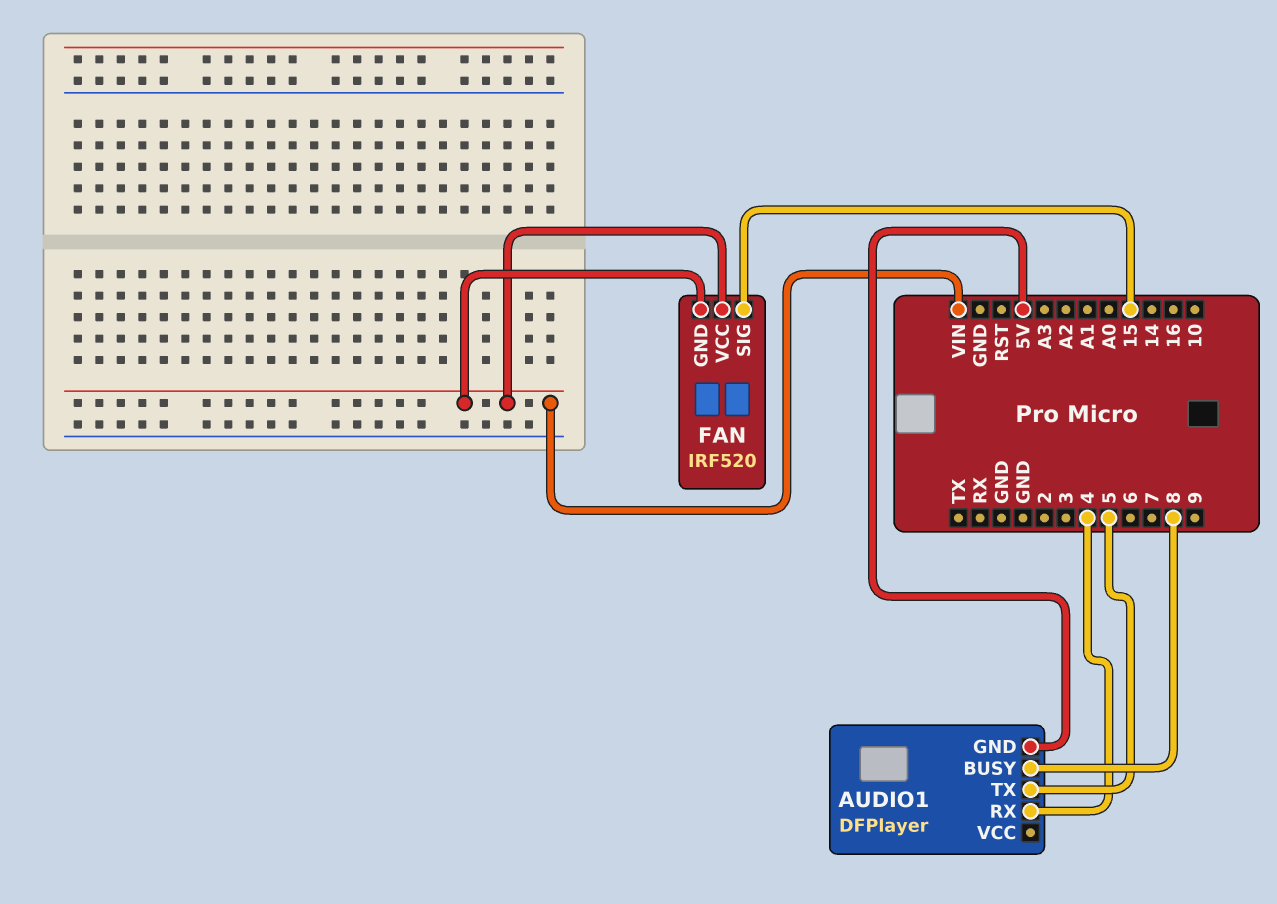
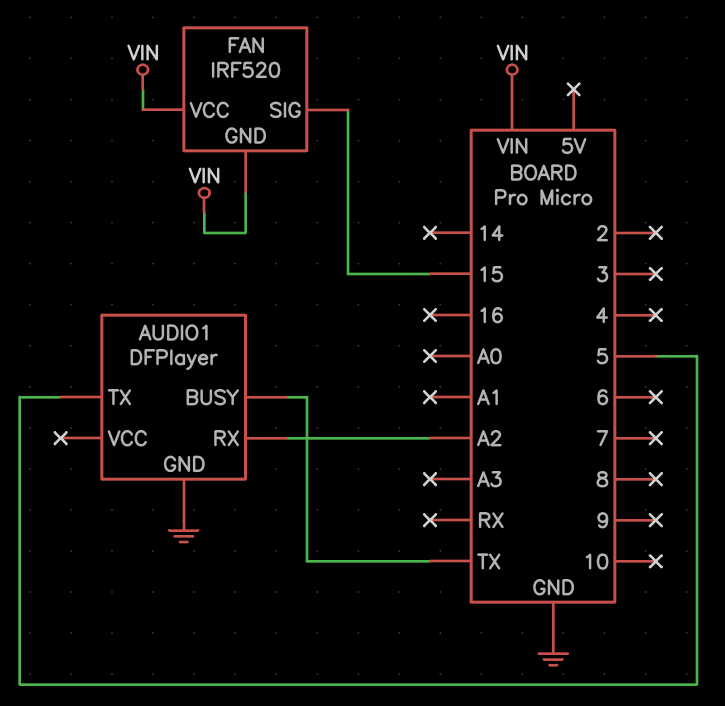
AUDIO1 pin BUSY: 8 -> TX
AUDIO1 pin GND: 5V -> GND
AUDIO1 pin RX: 4 -> A2

